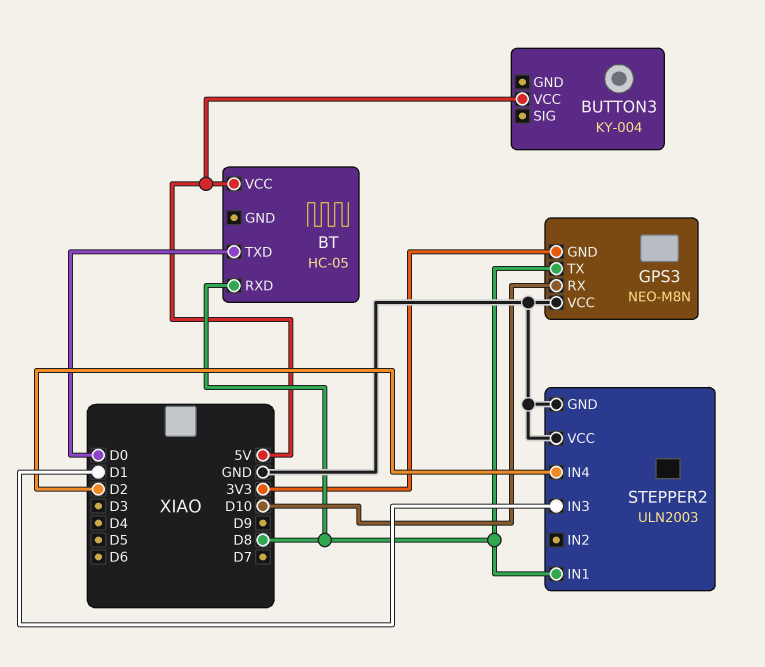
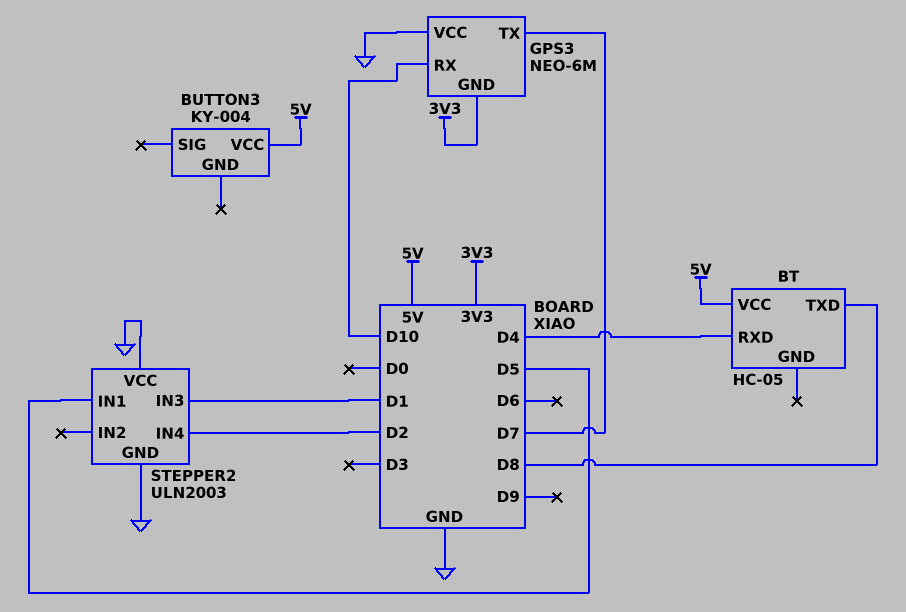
BT pin RXD: D8 -> D4
BT pin TXD: D0 -> D8
GPS3: NEO-M8N -> NEO-6M
GPS3 pin TX: D8 -> D7
STEPPER2 pin IN1: D8 -> D5

